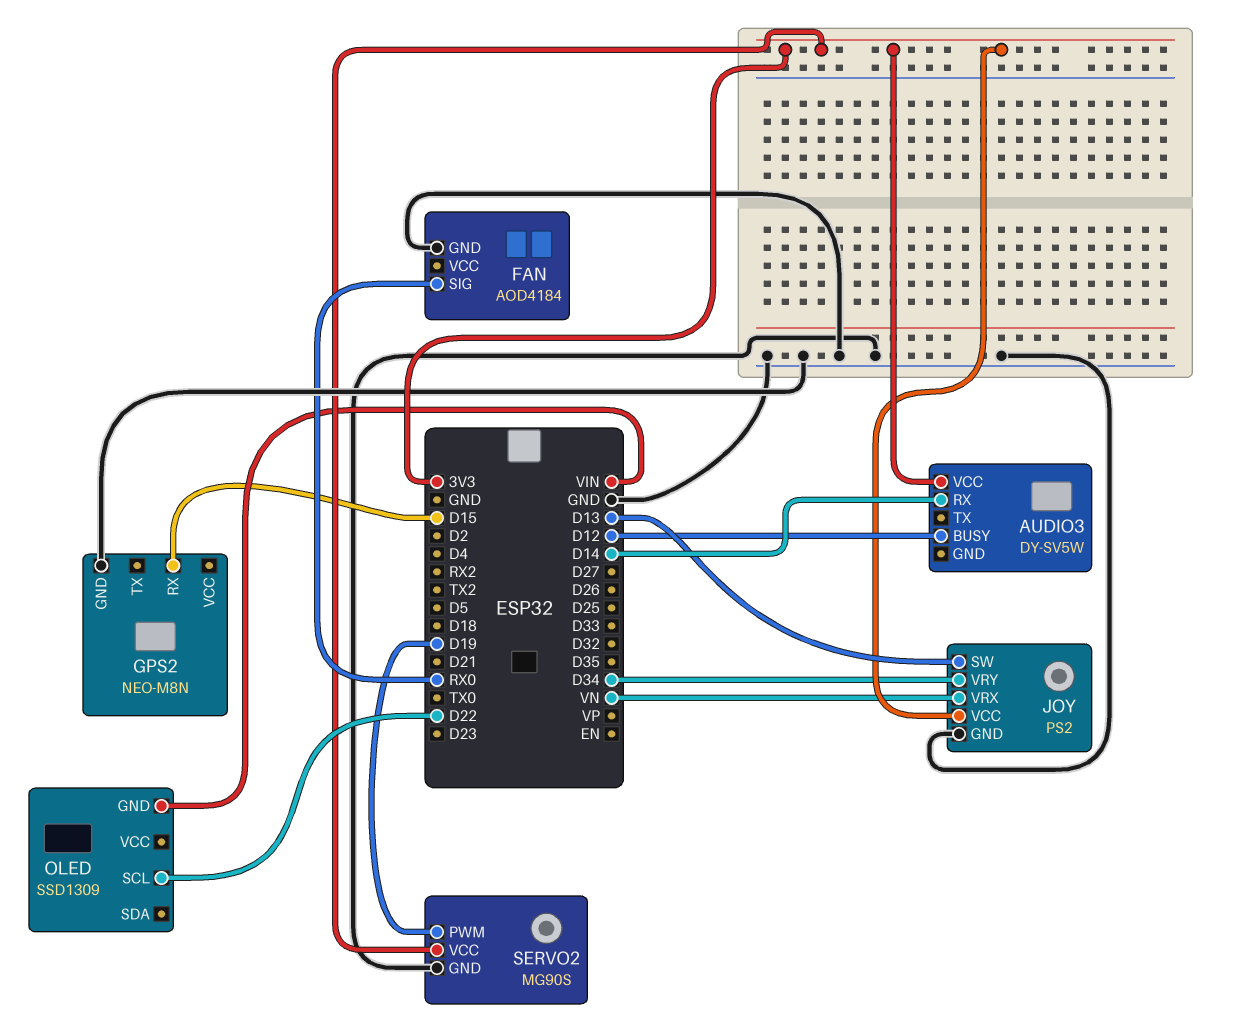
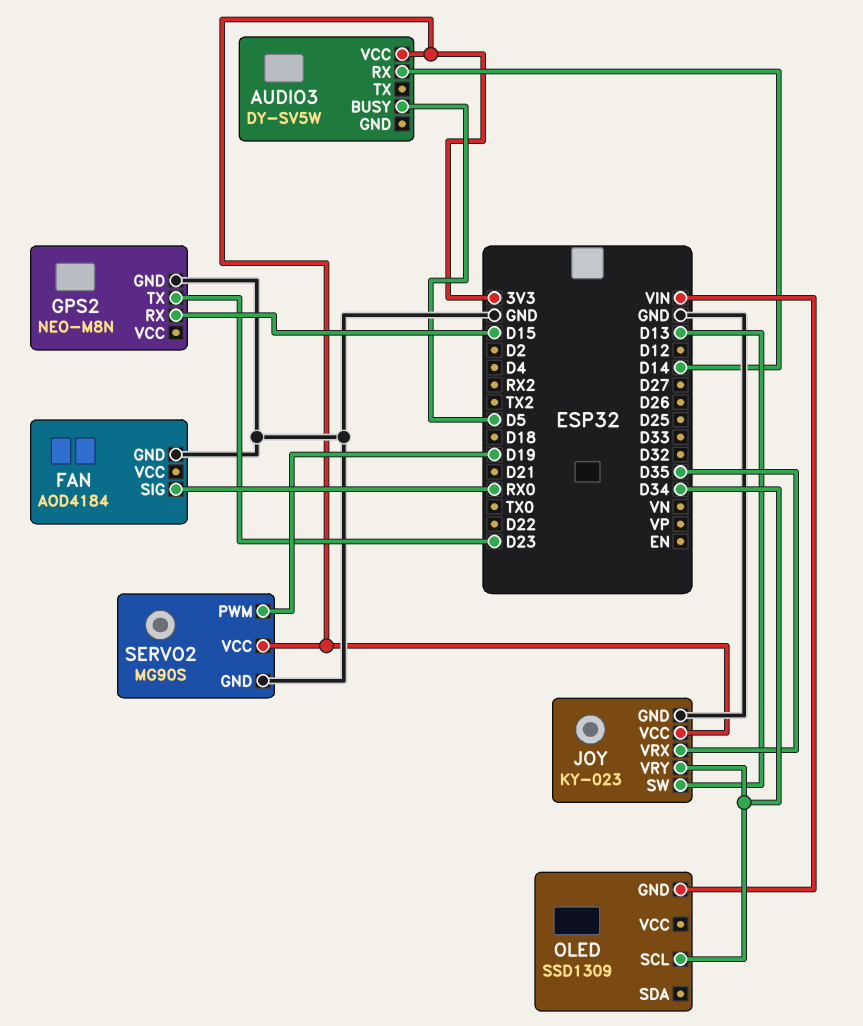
AUDIO3 pin BUSY: D12 -> D5
GPS2 pin TX: none -> D23
JOY: PS2 -> KY-023
JOY pin VRX: VN -> D35
OLED pin SCL: D22 -> D34

